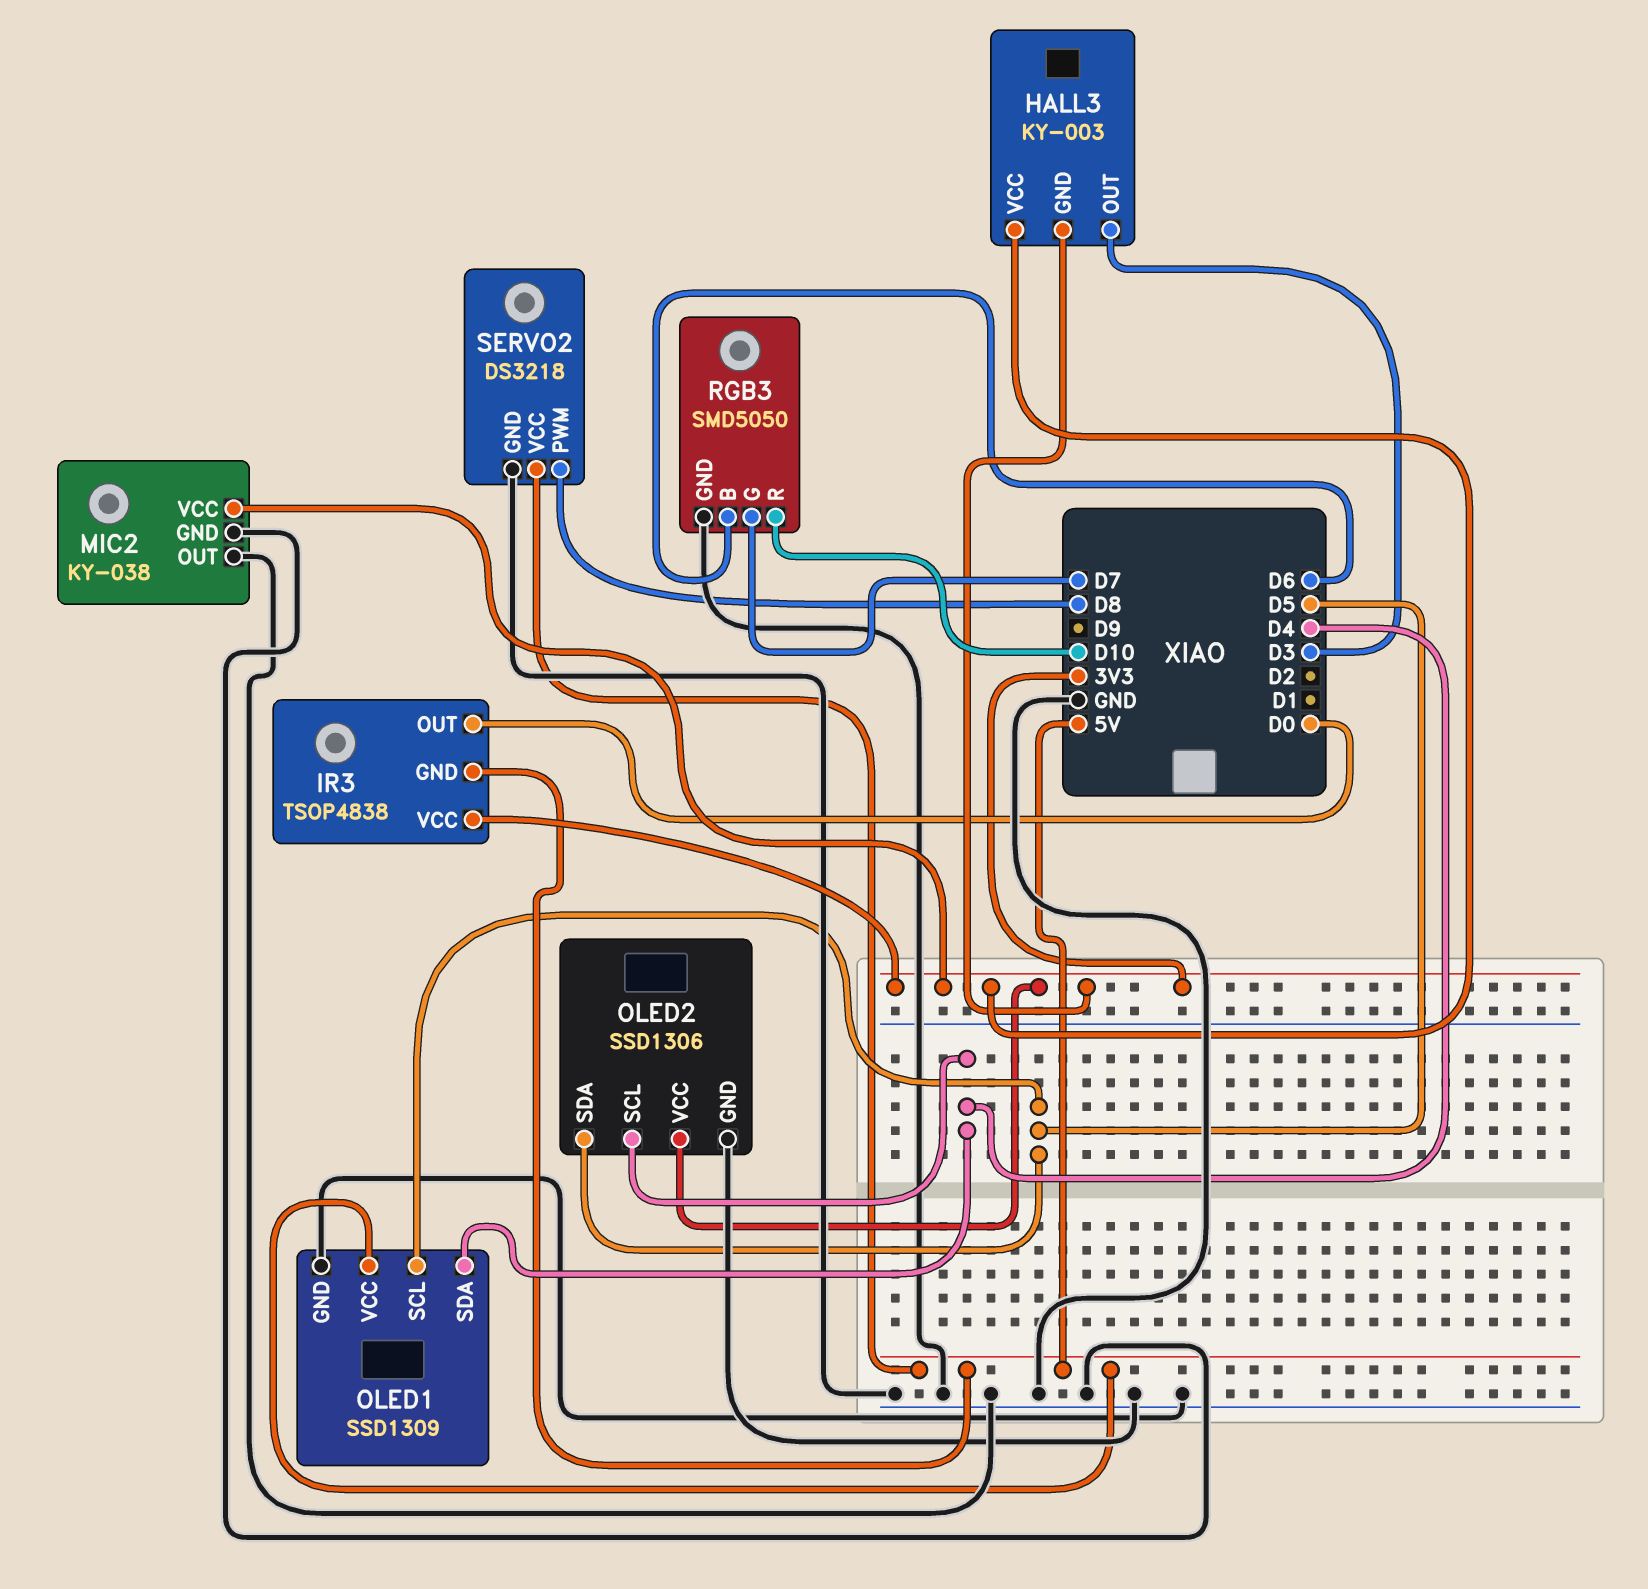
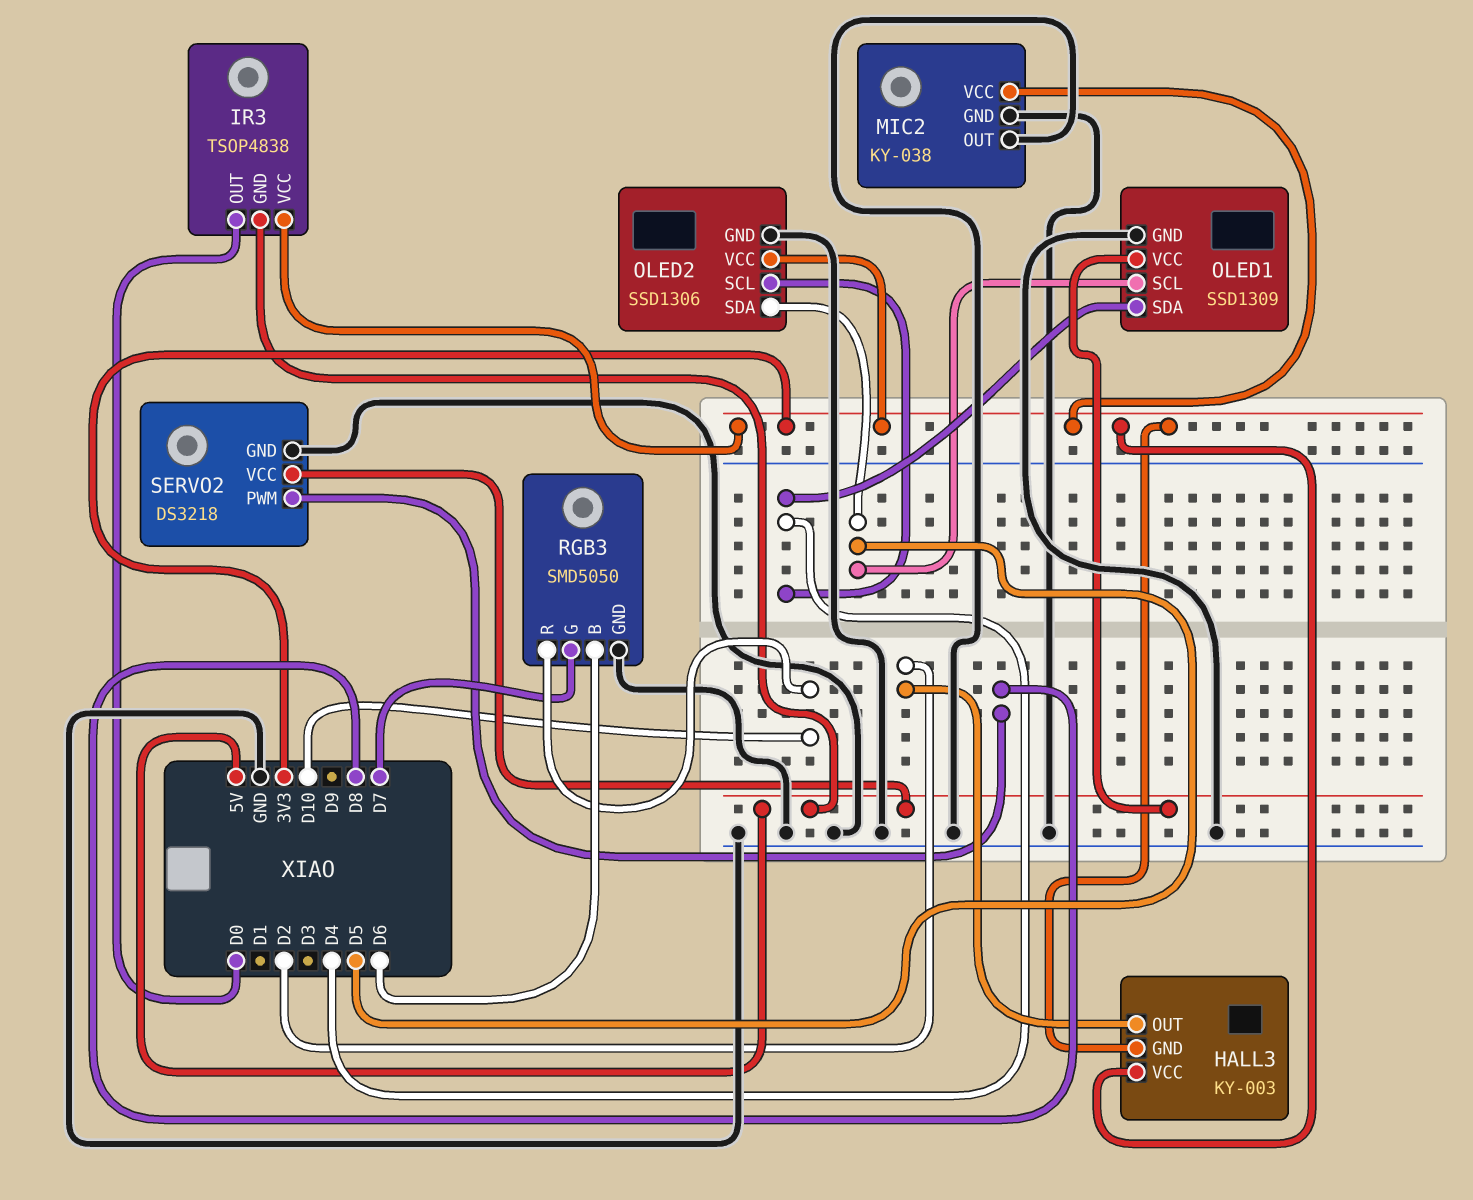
HALL3 pin OUT: D3 -> D2

